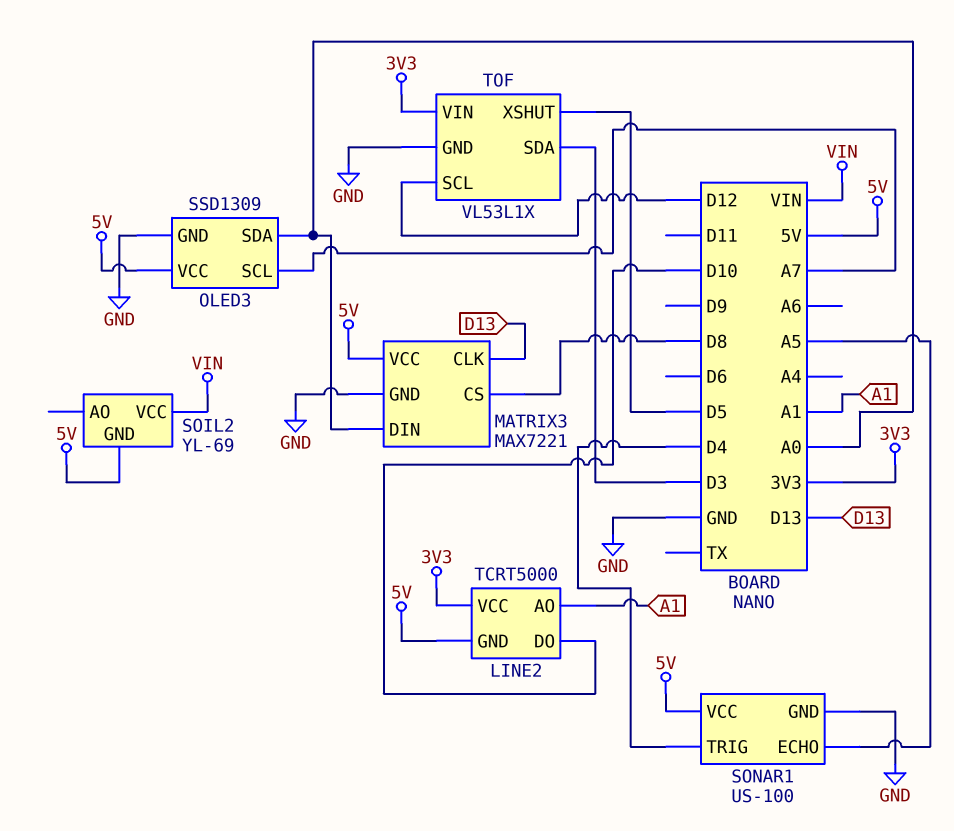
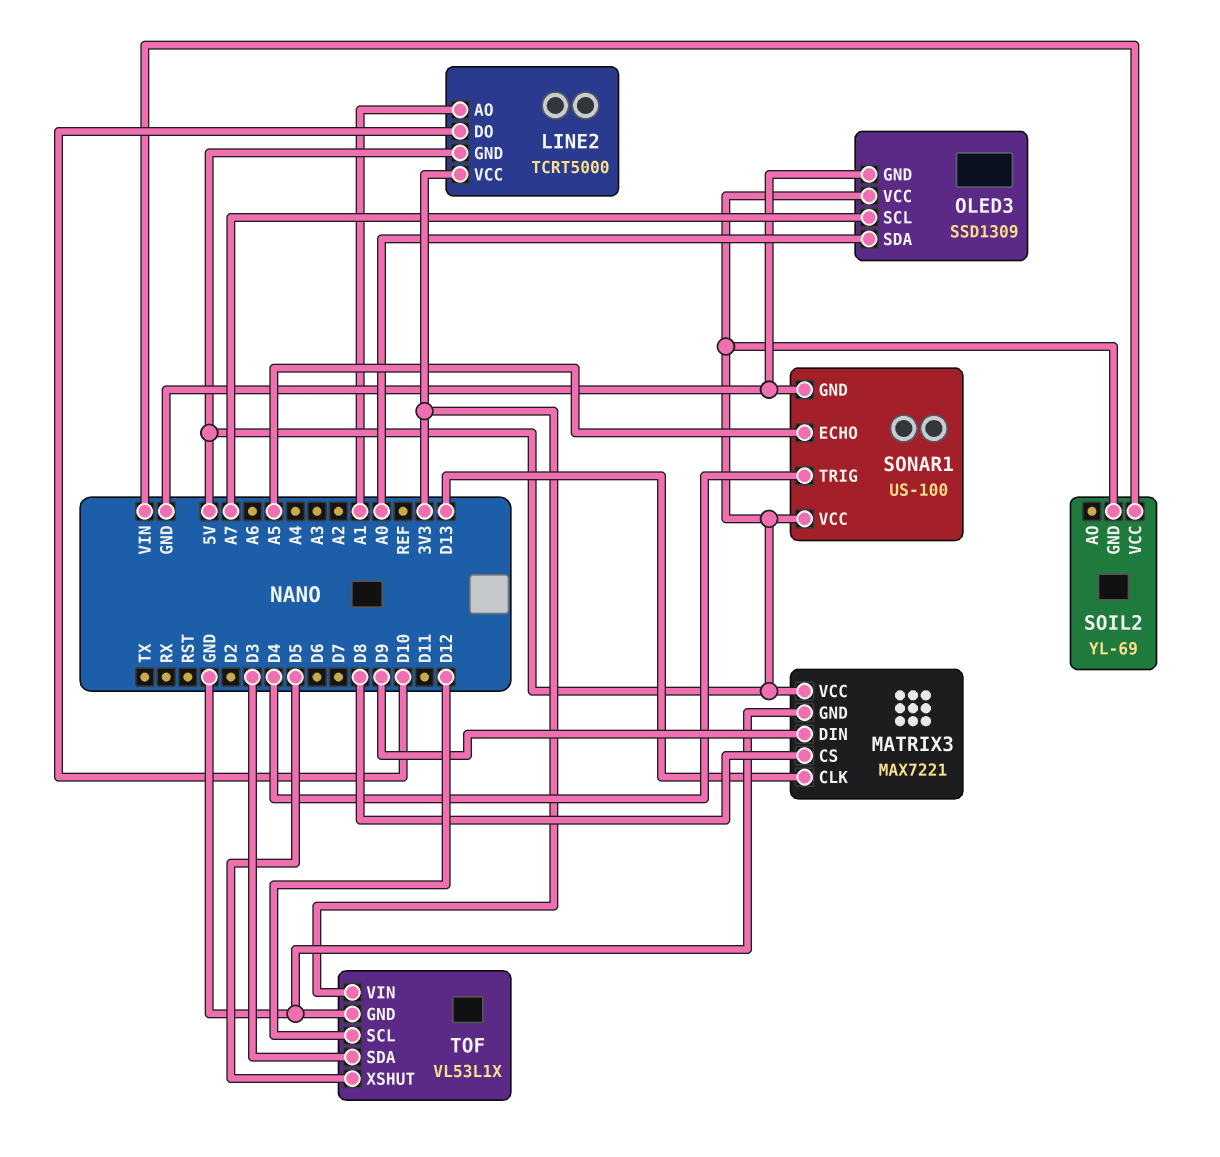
MATRIX3 pin DIN: A0 -> D9

